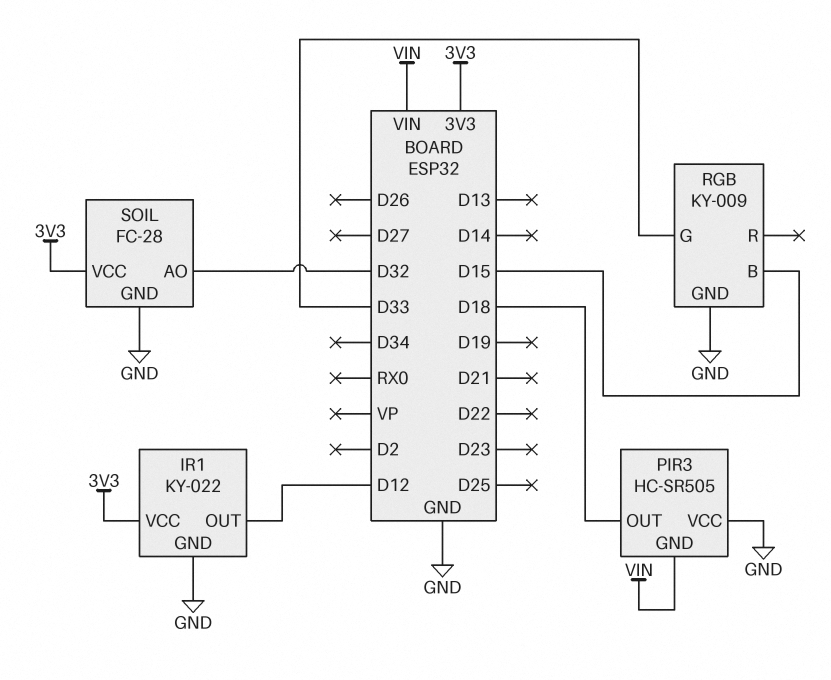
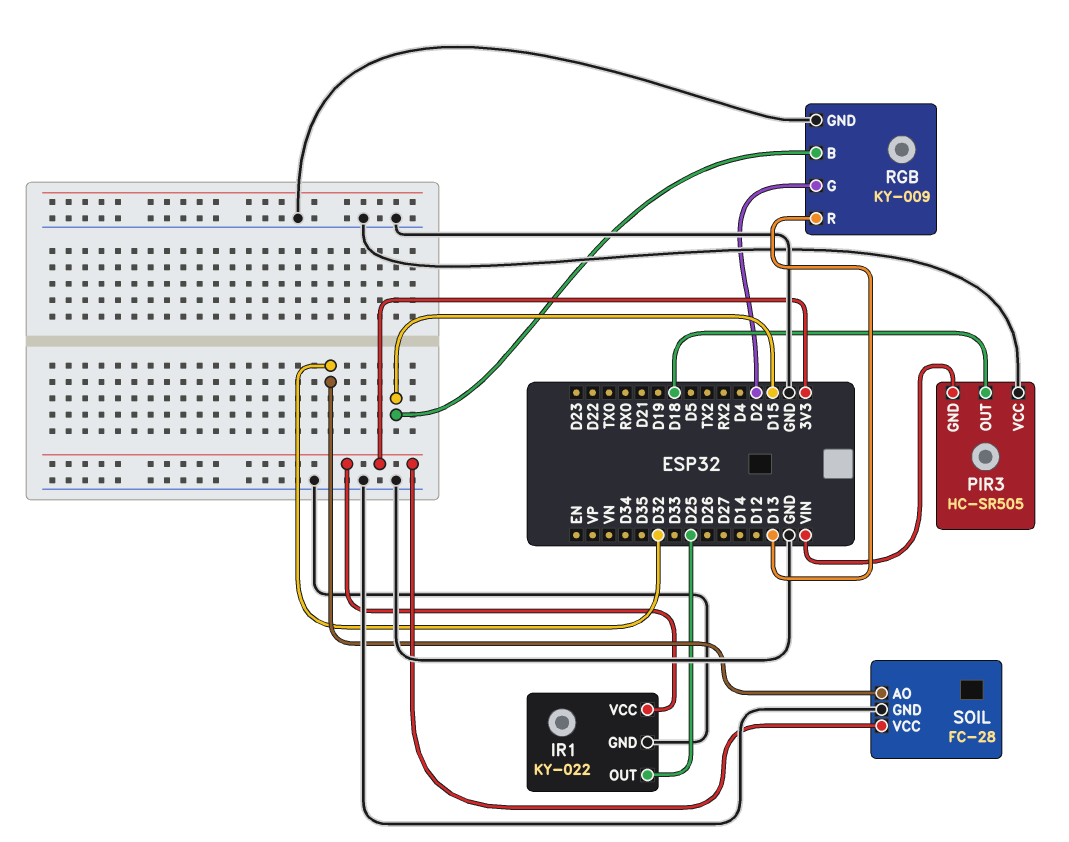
IR1 pin OUT: D12 -> D25
RGB pin G: D33 -> D2
RGB pin R: none -> D13

